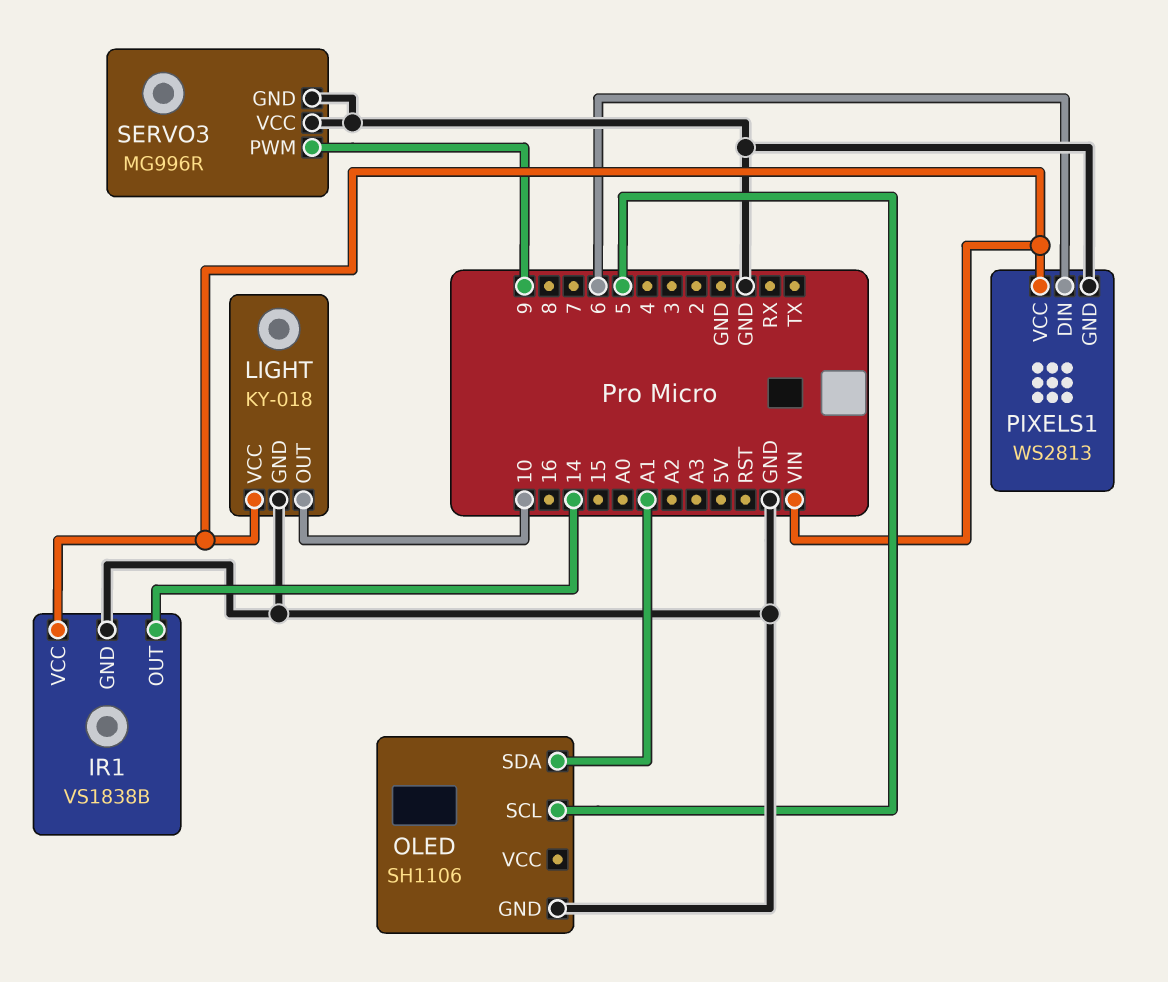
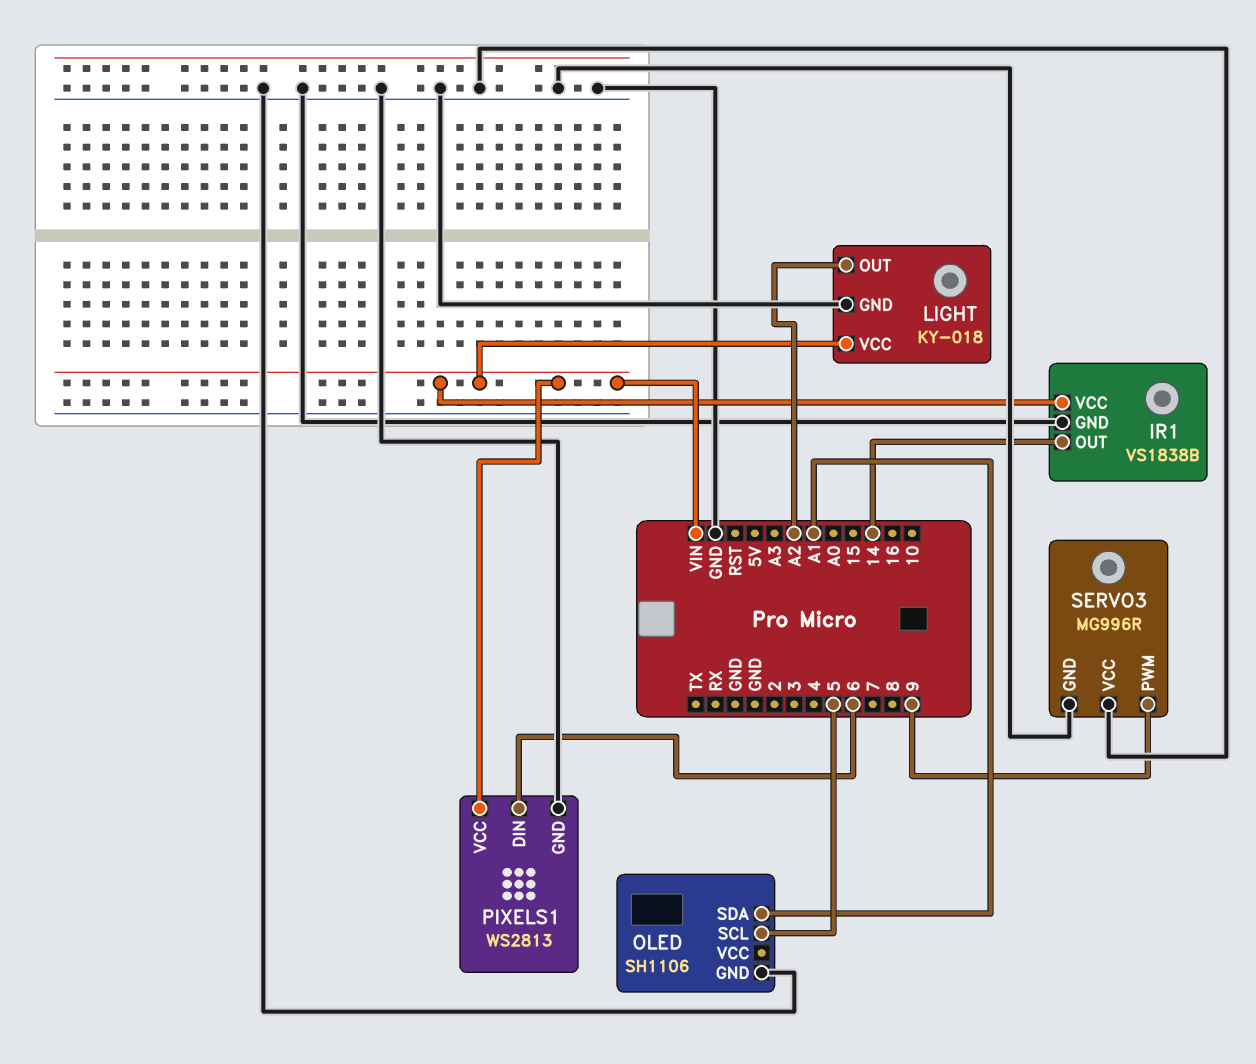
LIGHT pin OUT: 10 -> A2

